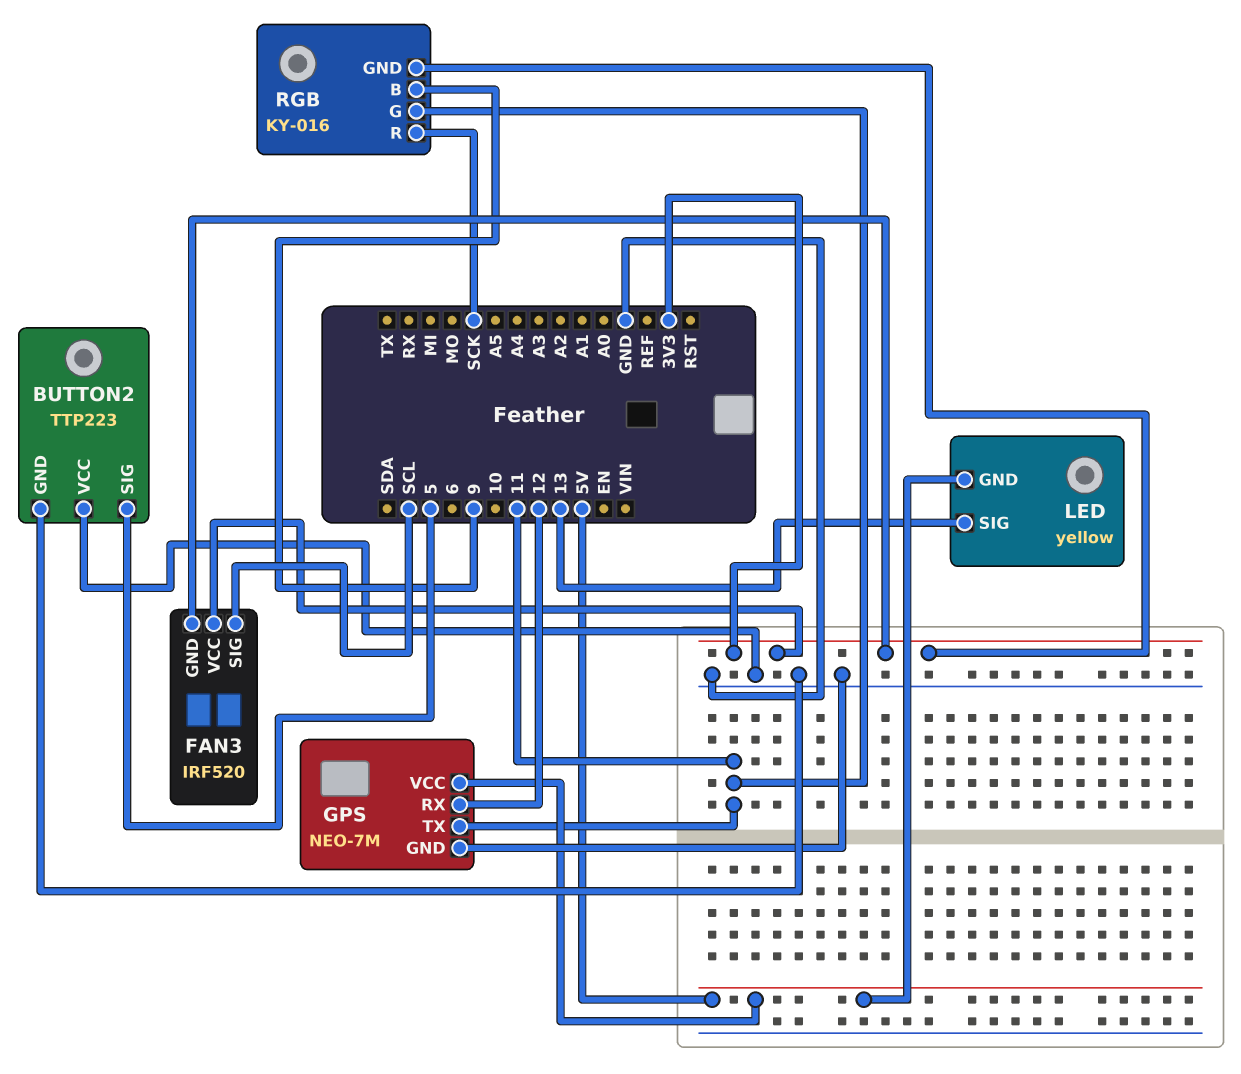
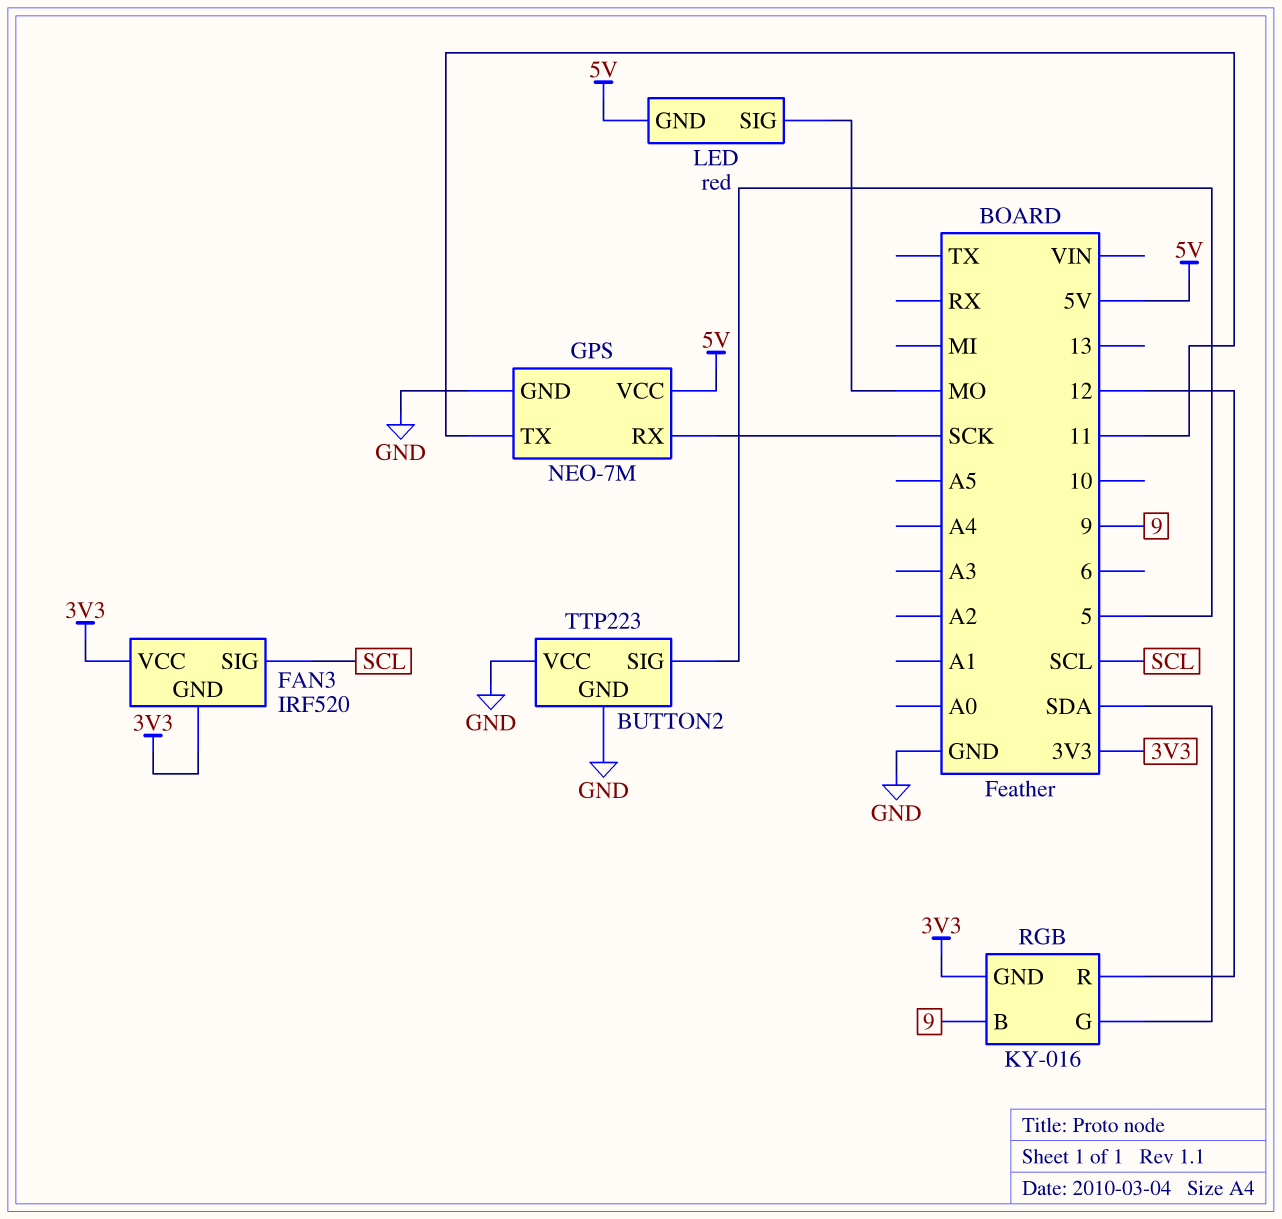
GPS pin RX: 12 -> SCK
LED: yellow -> red
LED pin SIG: 13 -> MO
RGB pin G: 11 -> SDA
RGB pin R: SCK -> 12

